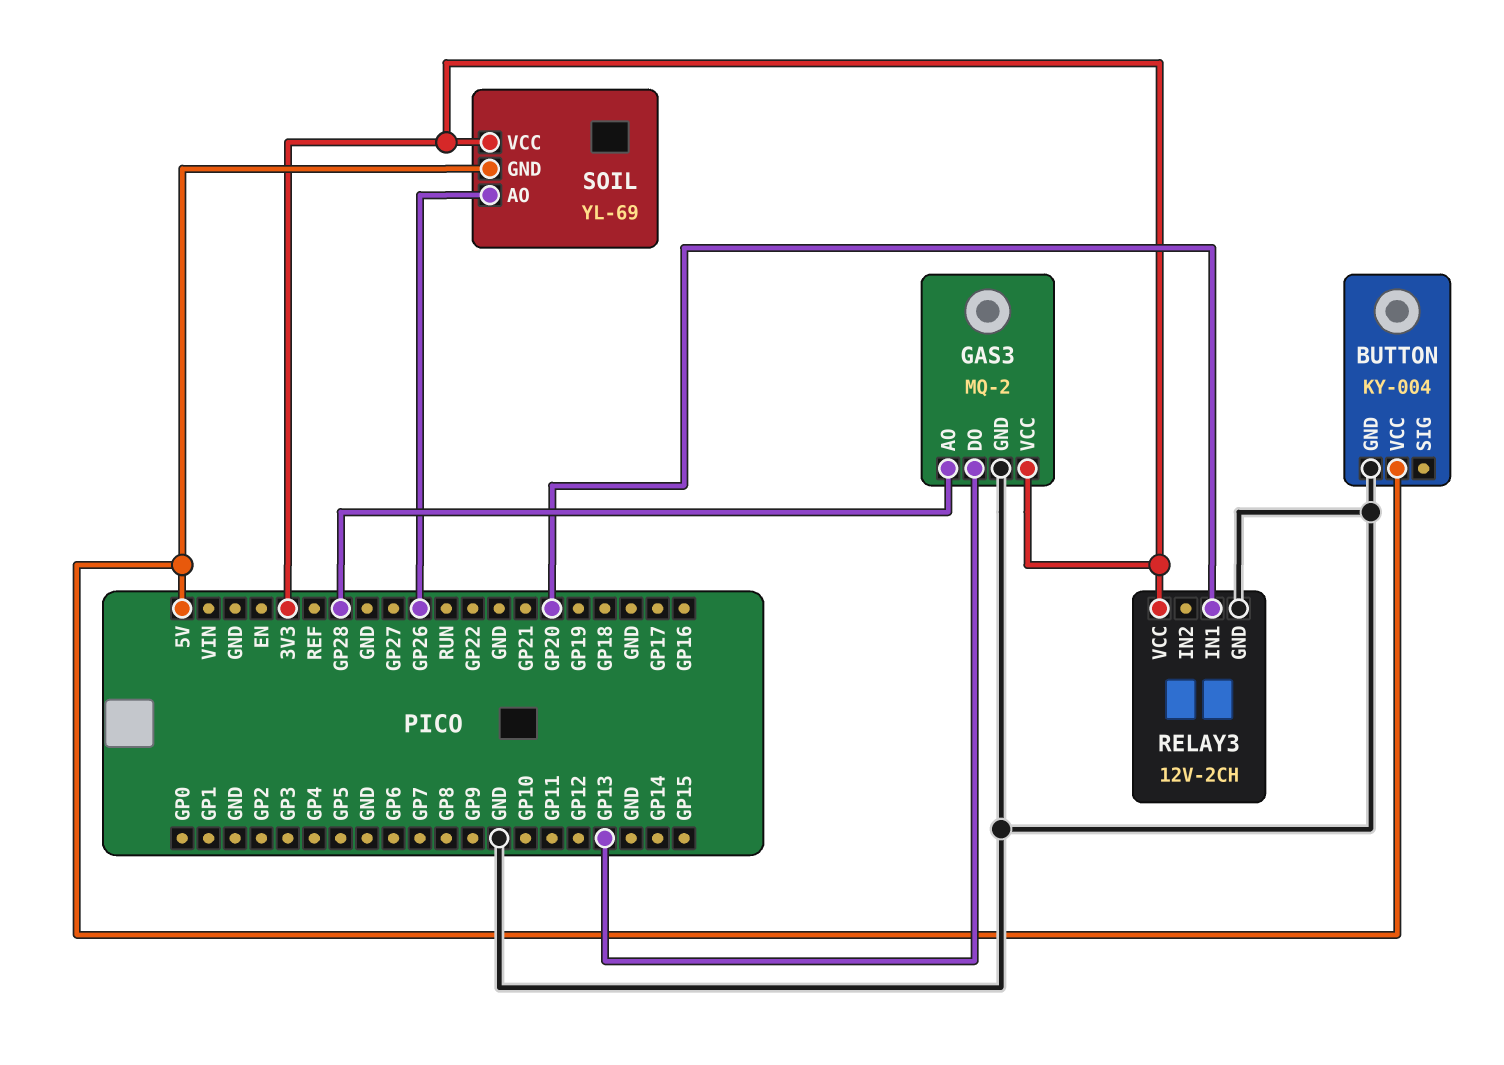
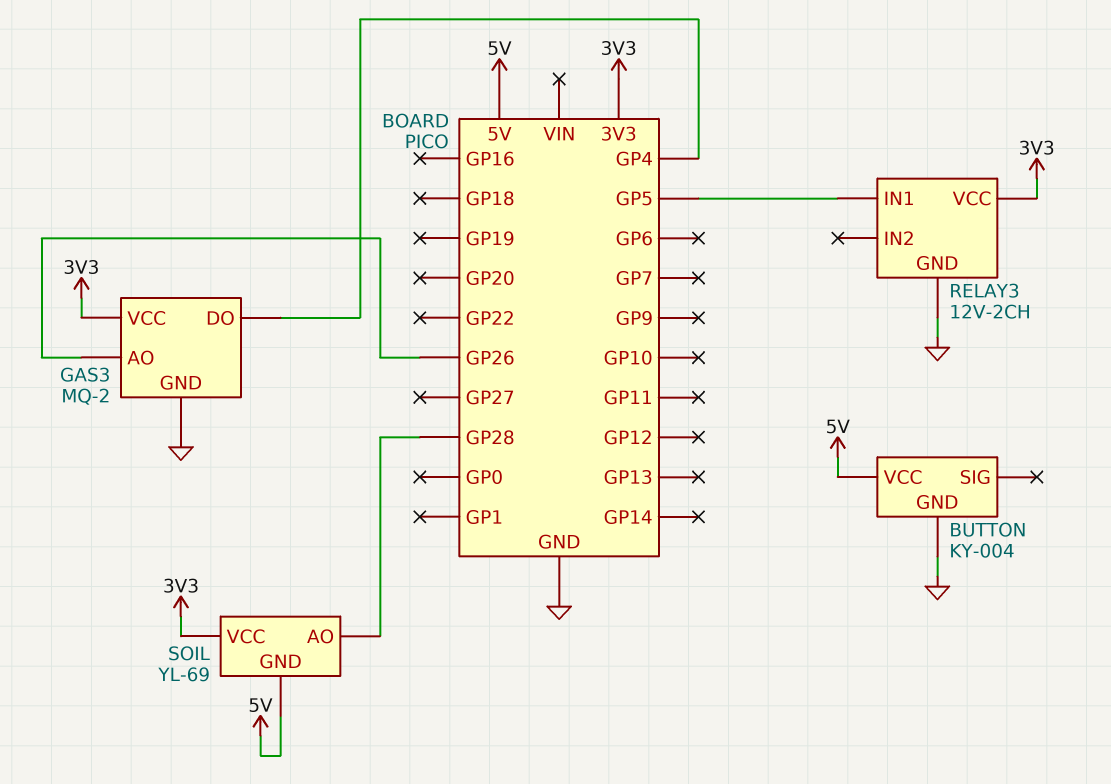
GAS3 pin AO: GP28 -> GP26
GAS3 pin DO: GP13 -> GP4
RELAY3 pin IN1: GP20 -> GP5
SOIL pin AO: GP26 -> GP28

